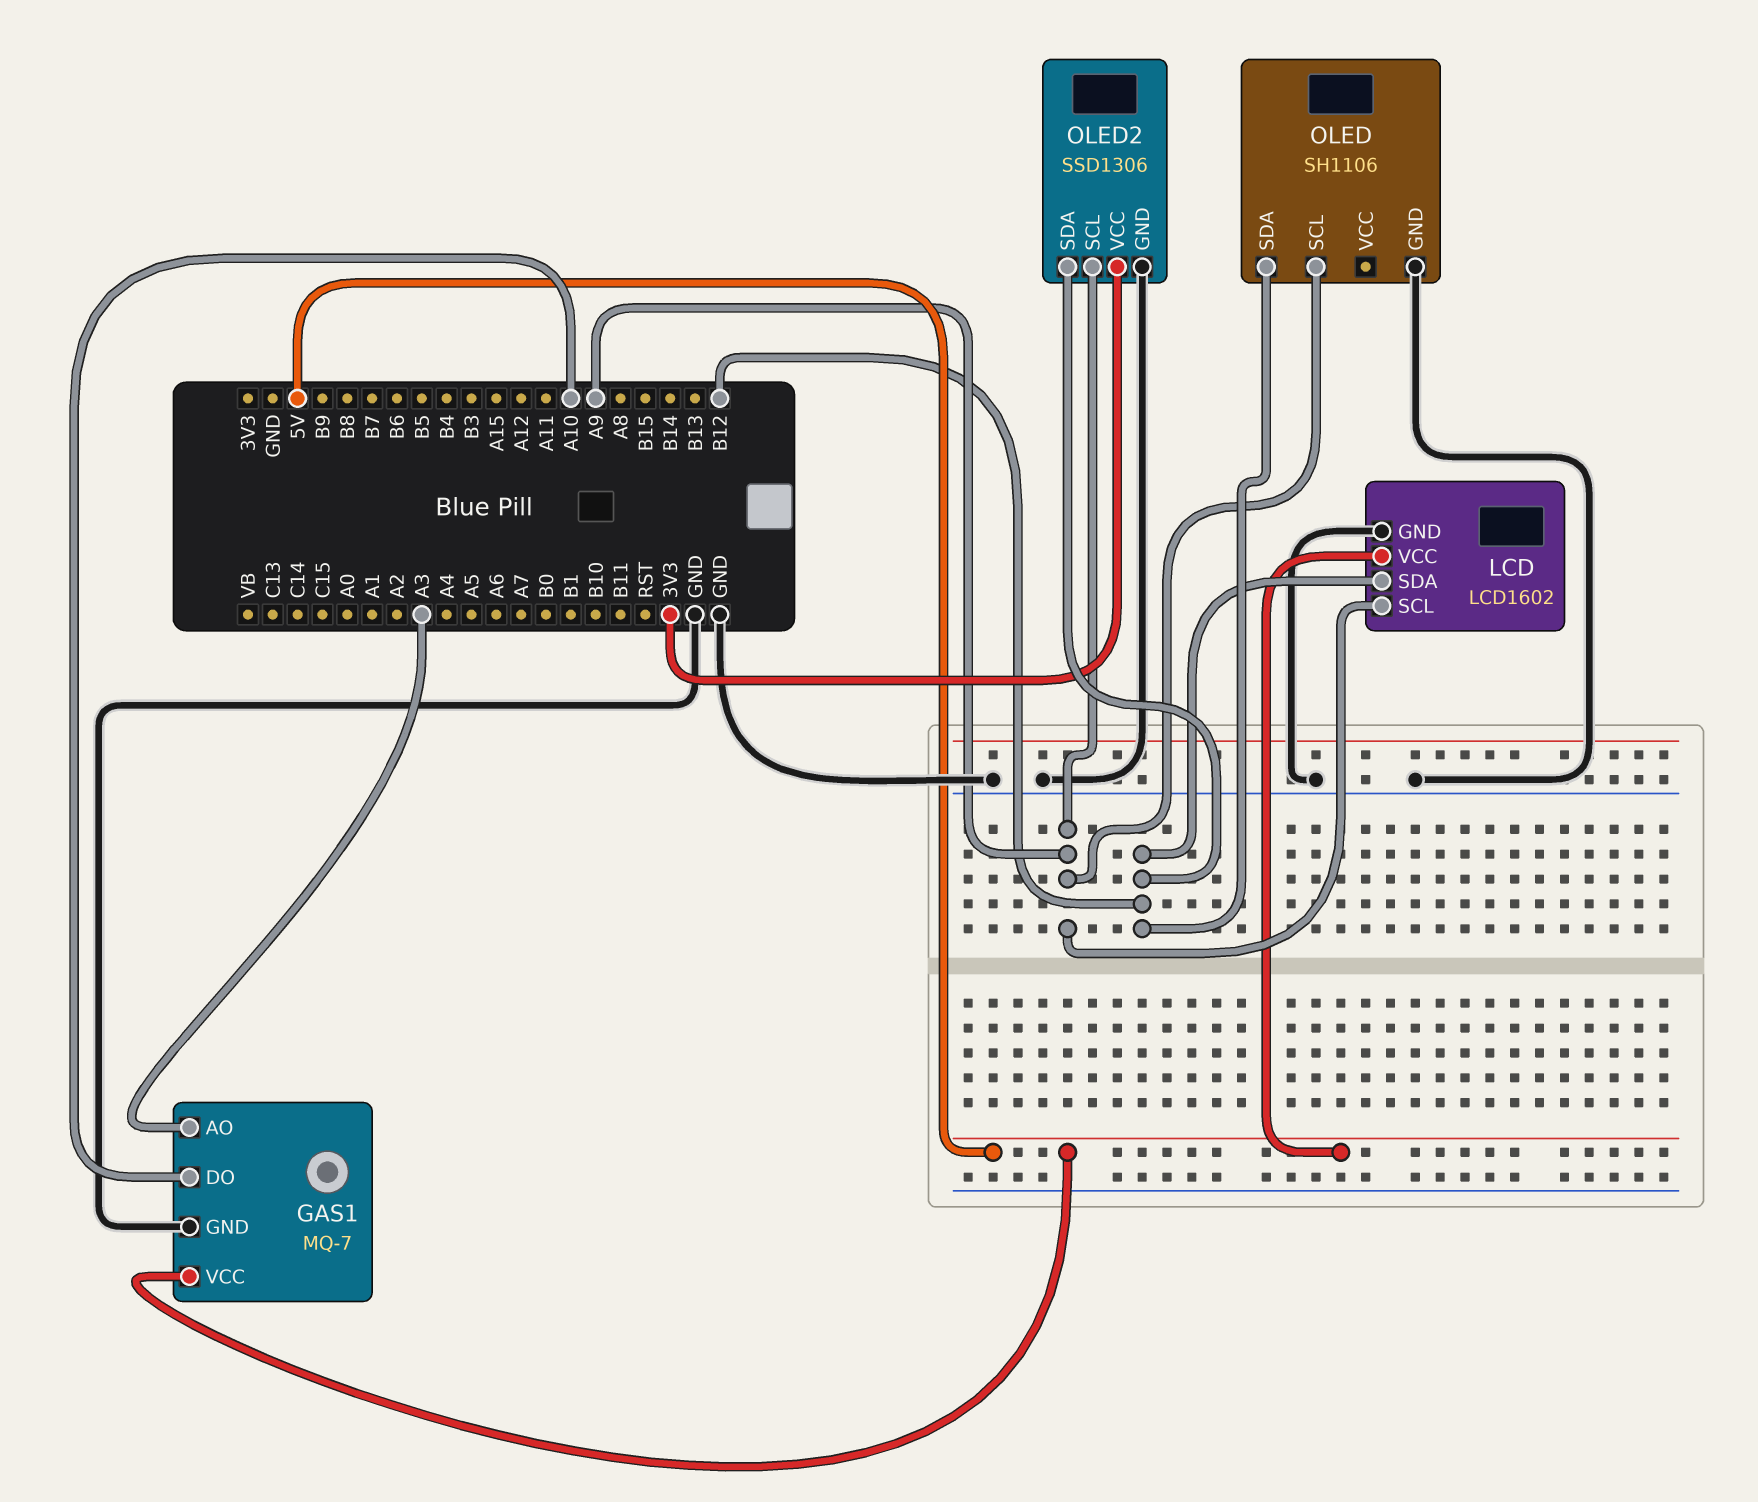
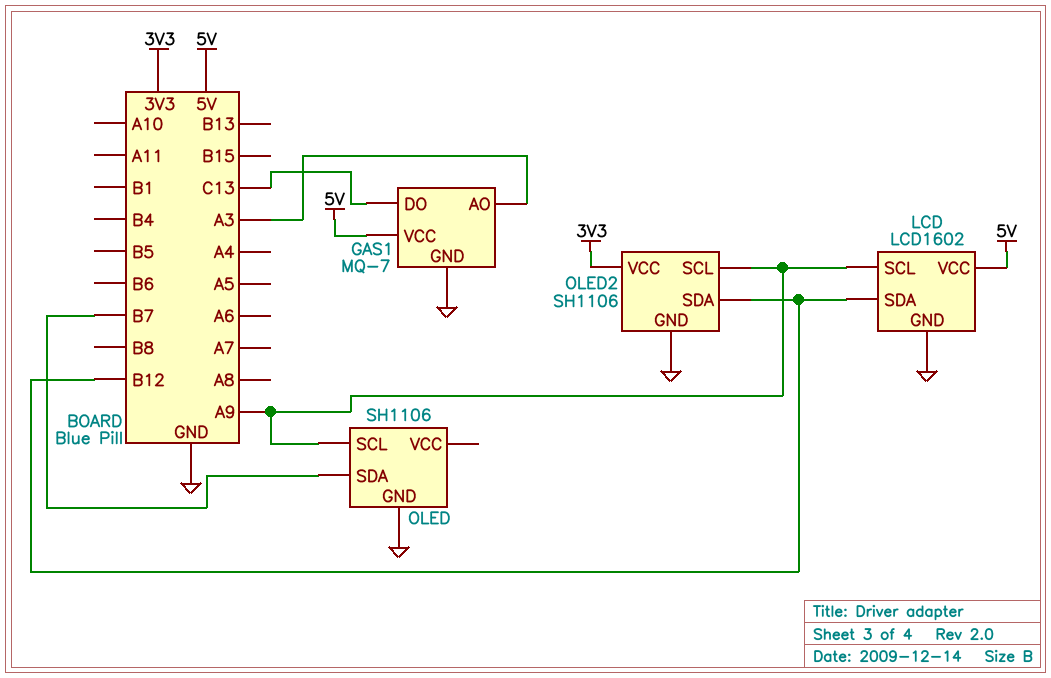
GAS1 pin DO: A10 -> C13
OLED pin SDA: B12 -> B7
OLED2: SSD1306 -> SH1106

